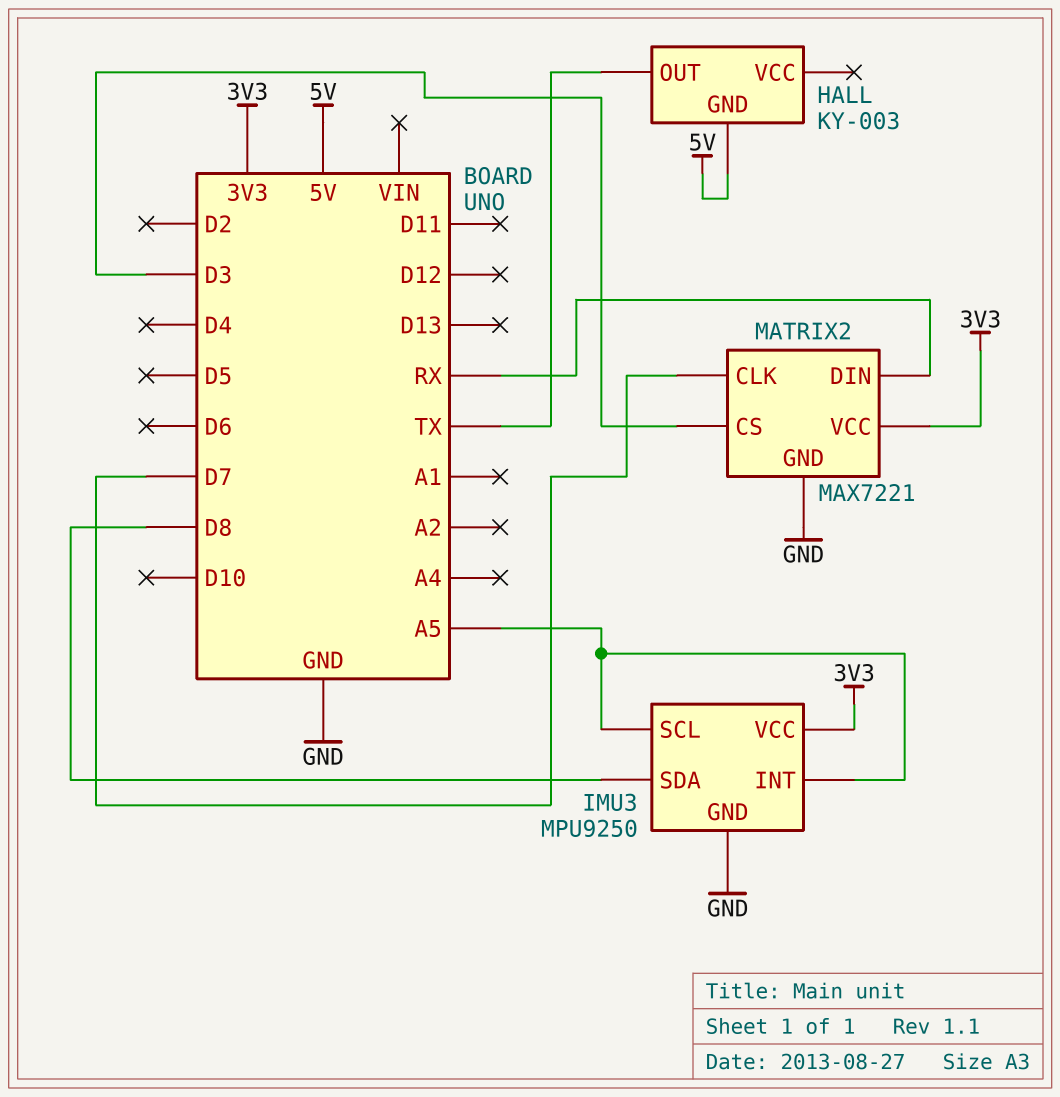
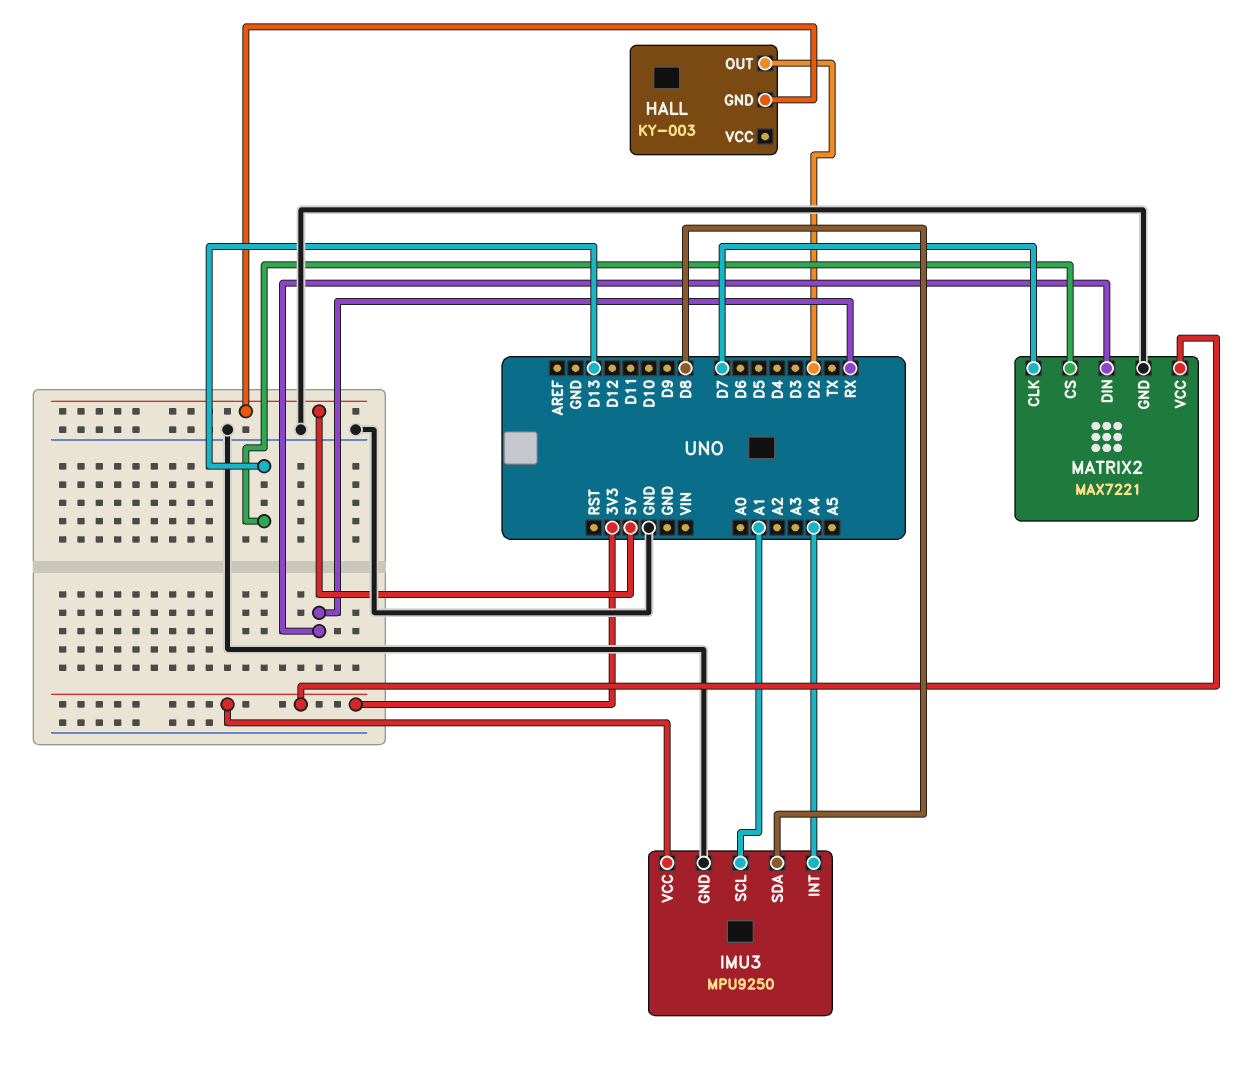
HALL pin OUT: TX -> D2
IMU3 pin INT: A5 -> A4
IMU3 pin SCL: A5 -> A1
MATRIX2 pin CS: D3 -> D13

